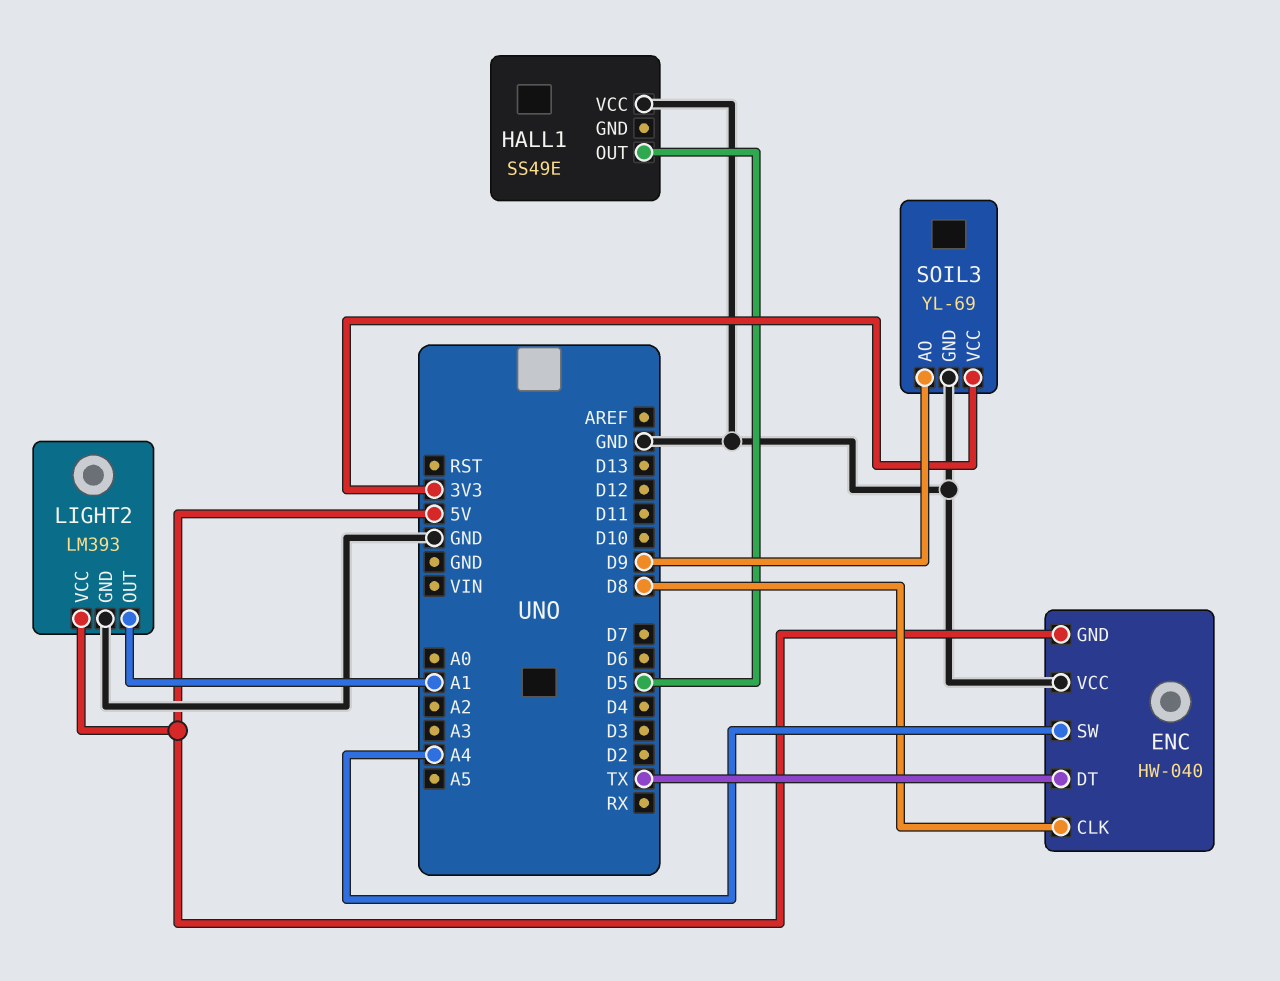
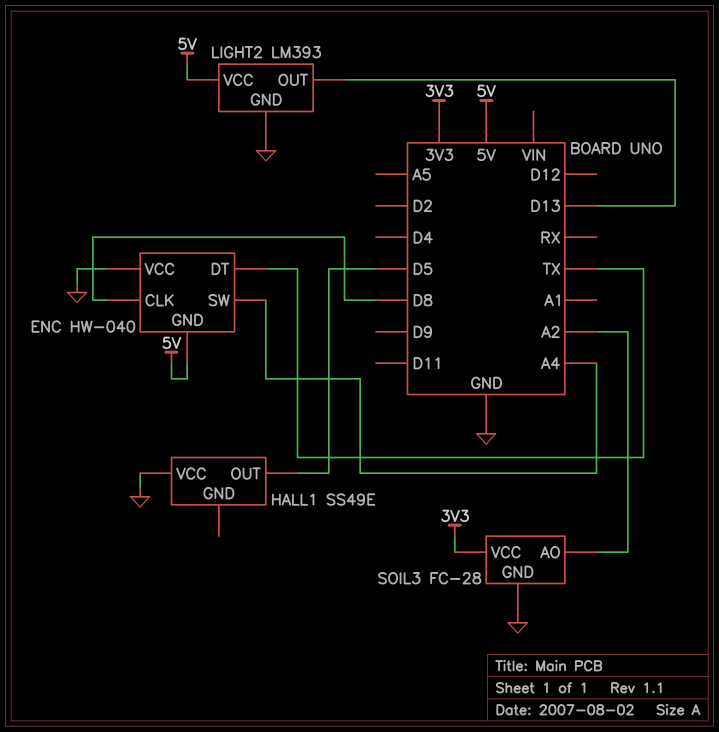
LIGHT2 pin OUT: A1 -> D13
SOIL3: YL-69 -> FC-28
SOIL3 pin AO: D9 -> A2

